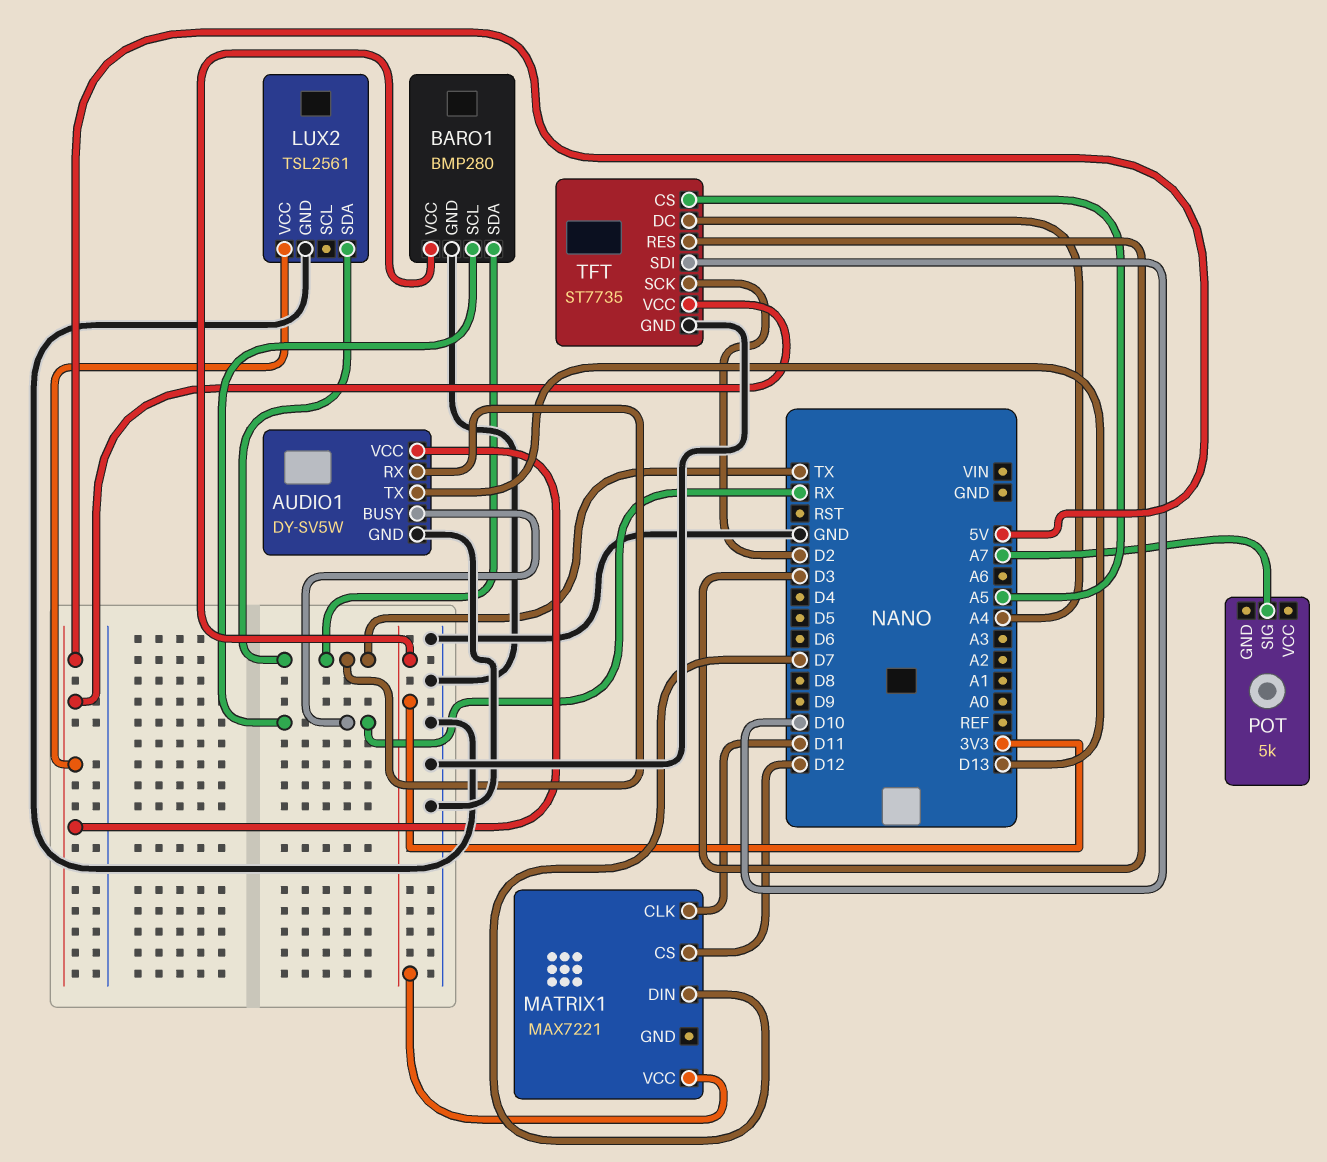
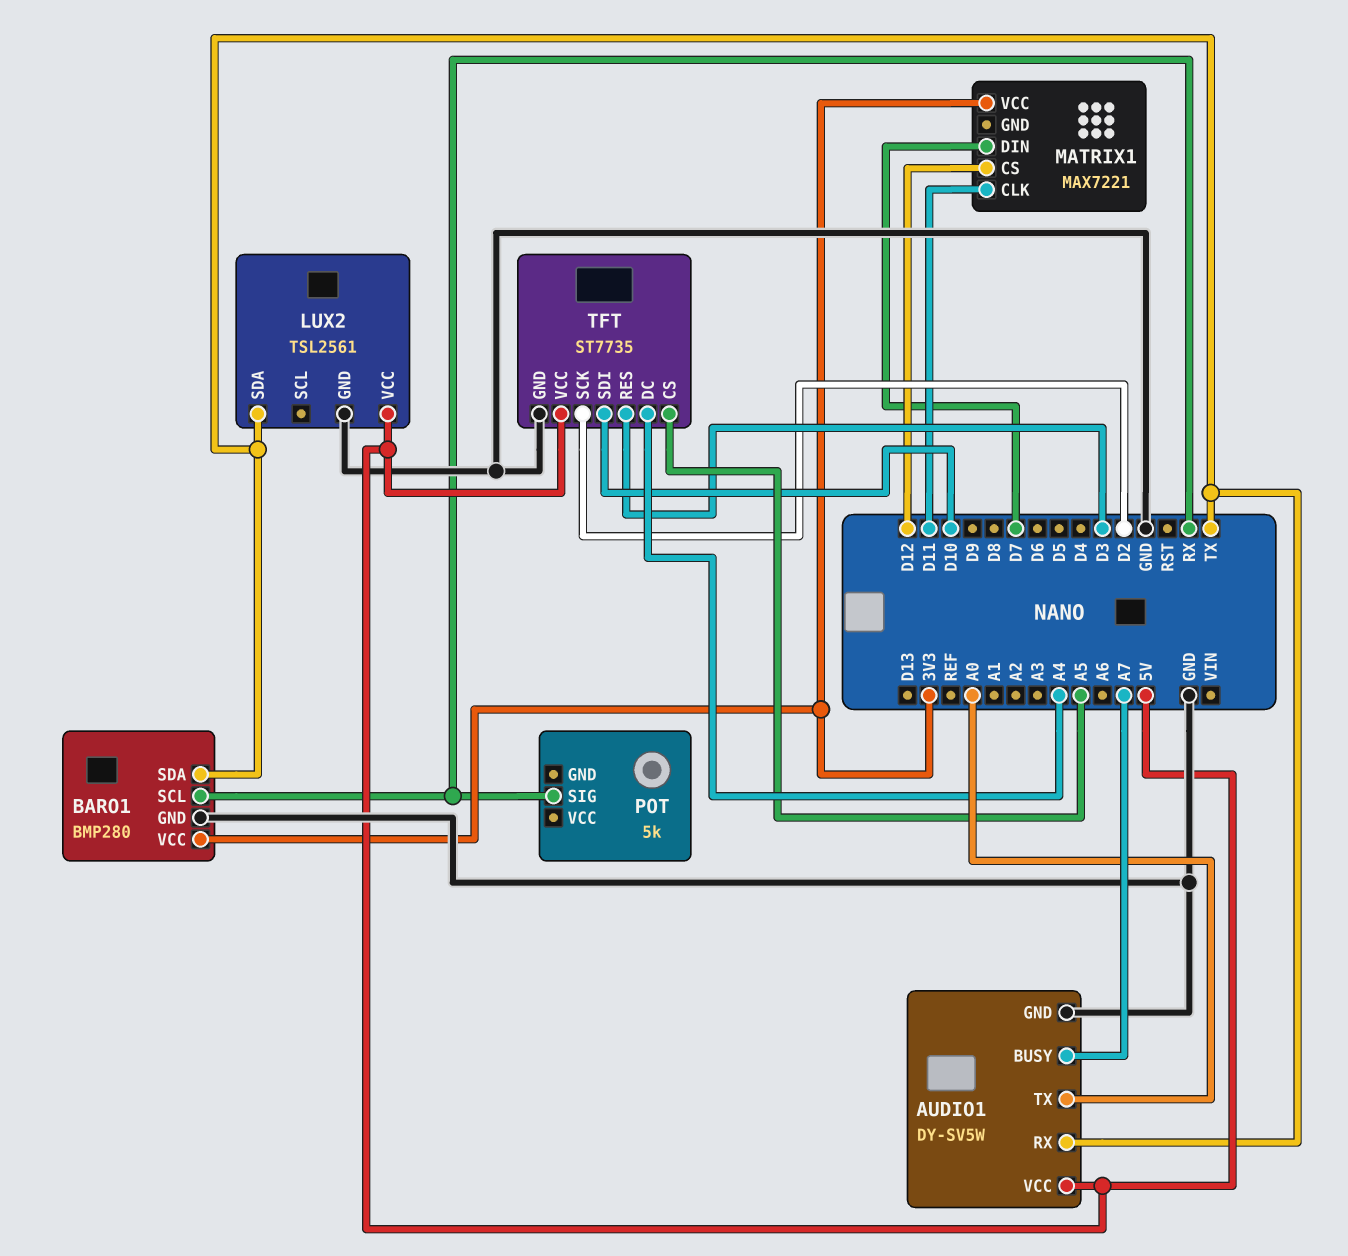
AUDIO1 pin BUSY: RX -> A7
AUDIO1 pin TX: D13 -> A0
POT pin SIG: A7 -> RX

